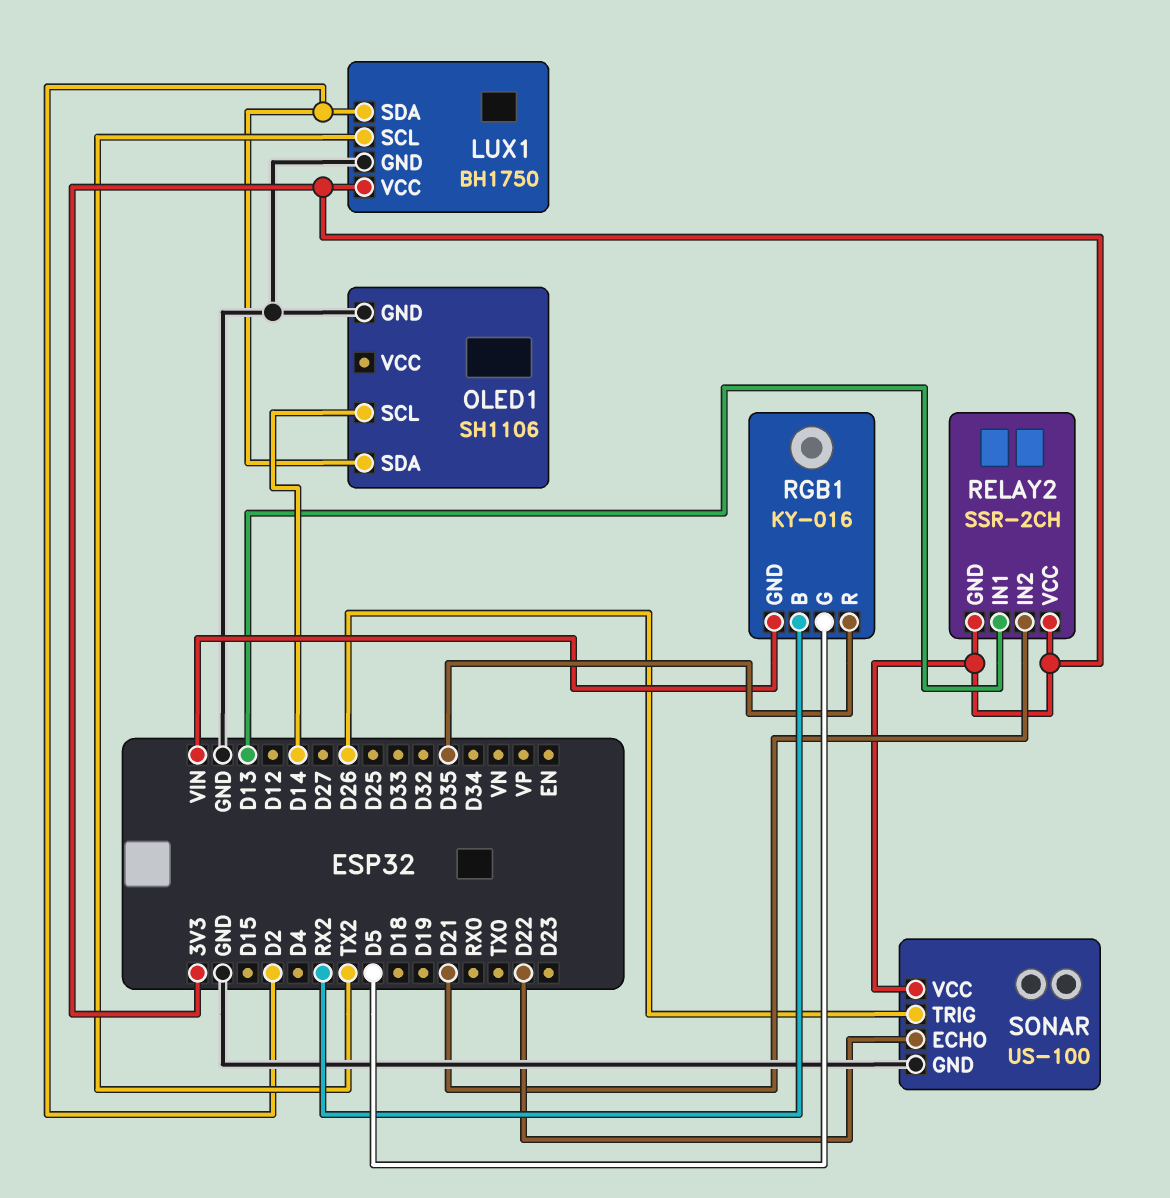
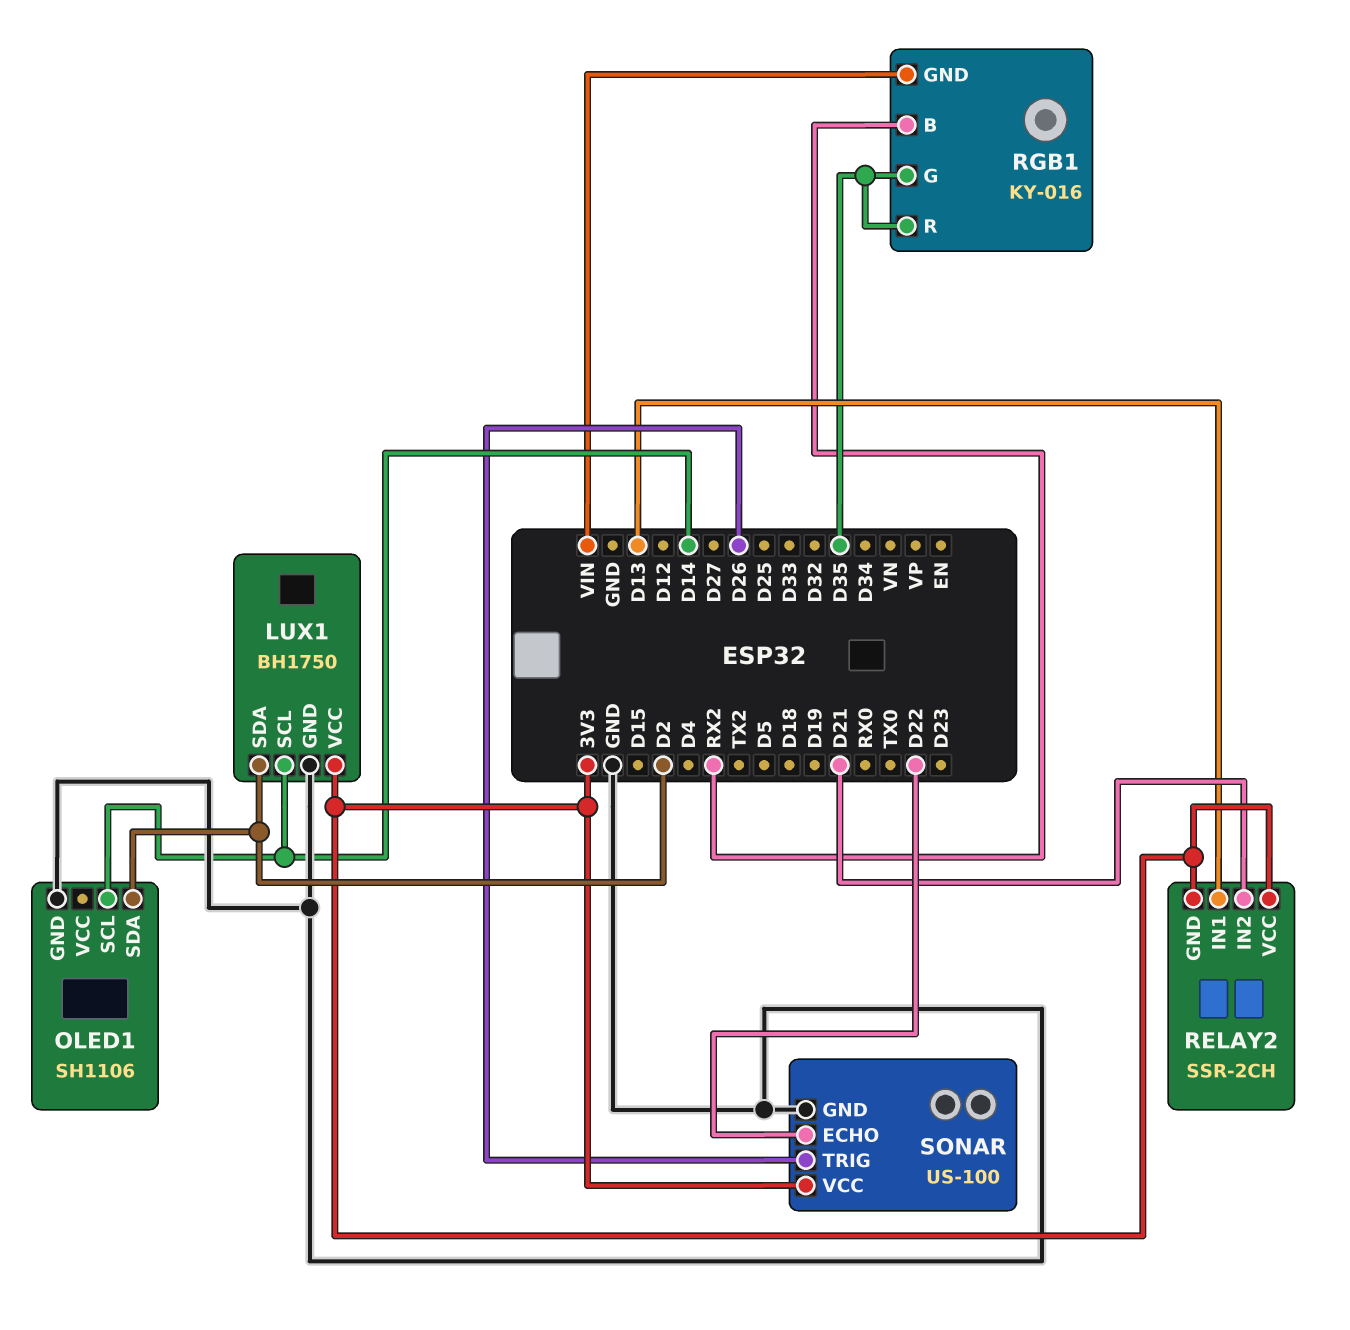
LUX1 pin SCL: TX2 -> D14
RGB1 pin G: D5 -> D35

